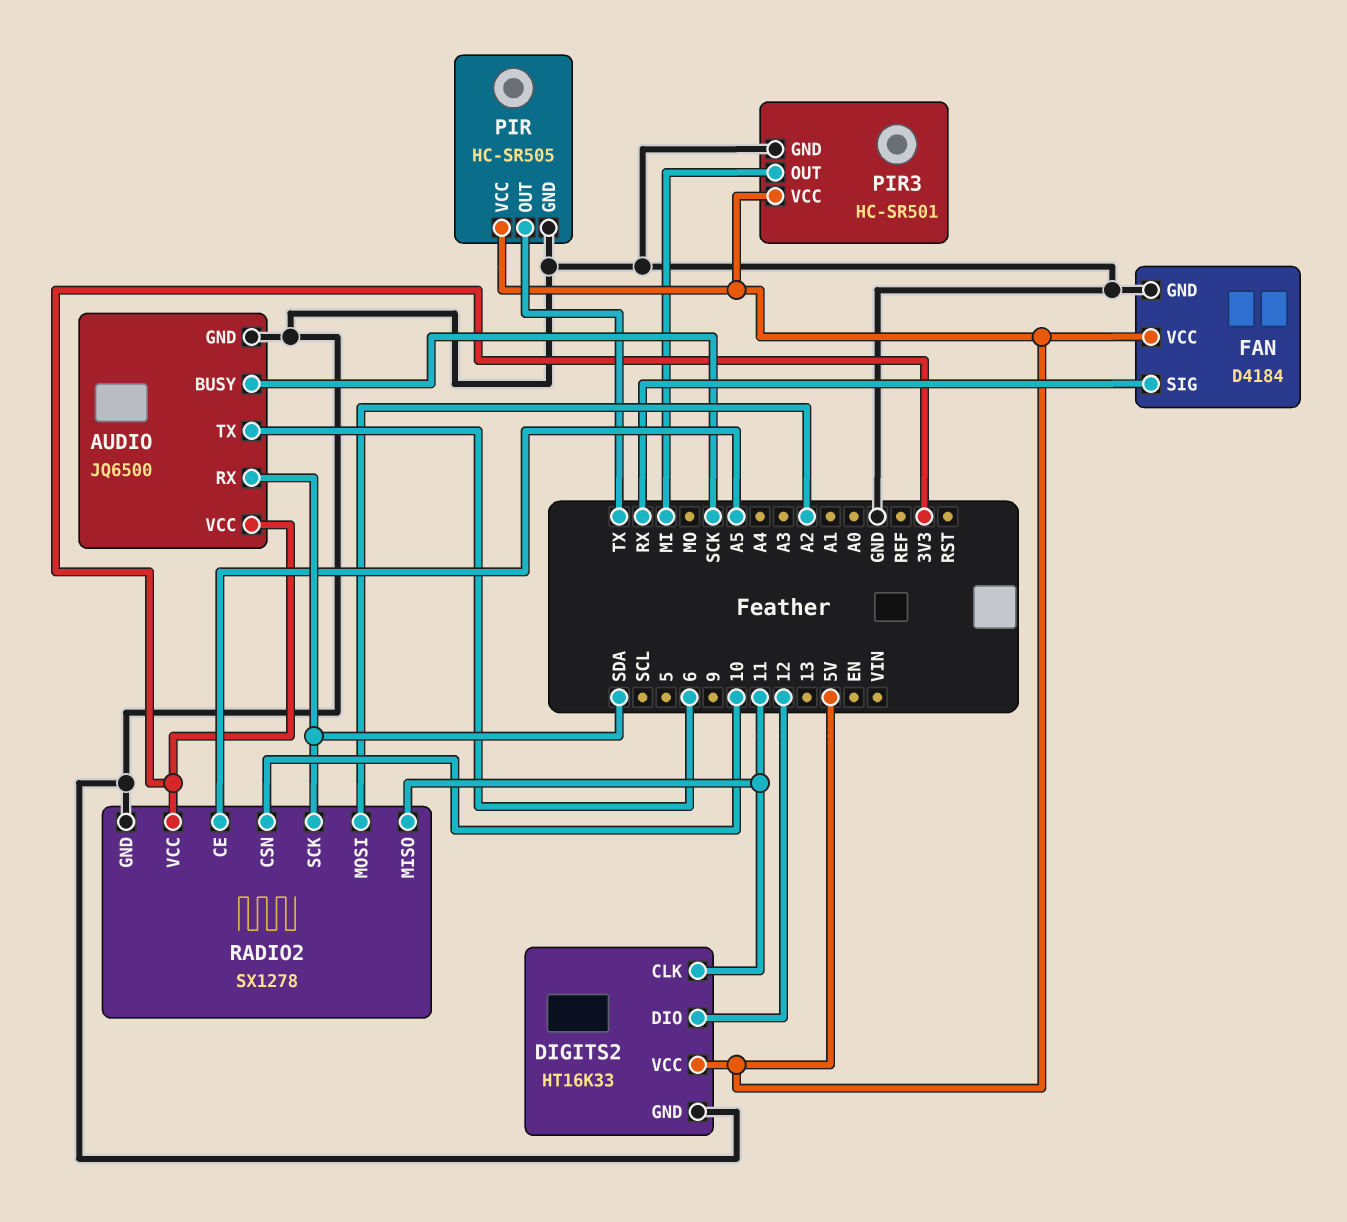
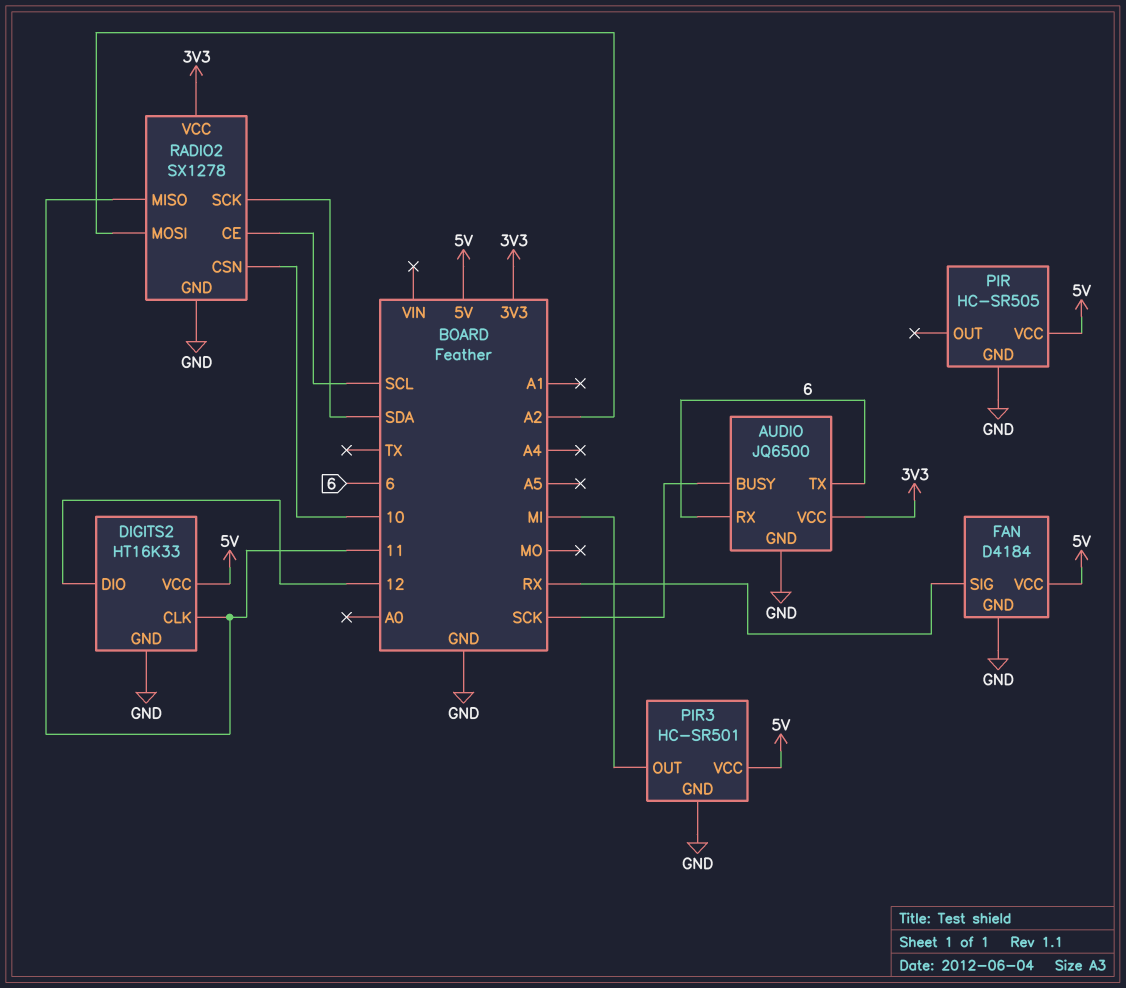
AUDIO pin RX: SDA -> 6
PIR pin OUT: TX -> none
RADIO2 pin CE: A5 -> SCL

